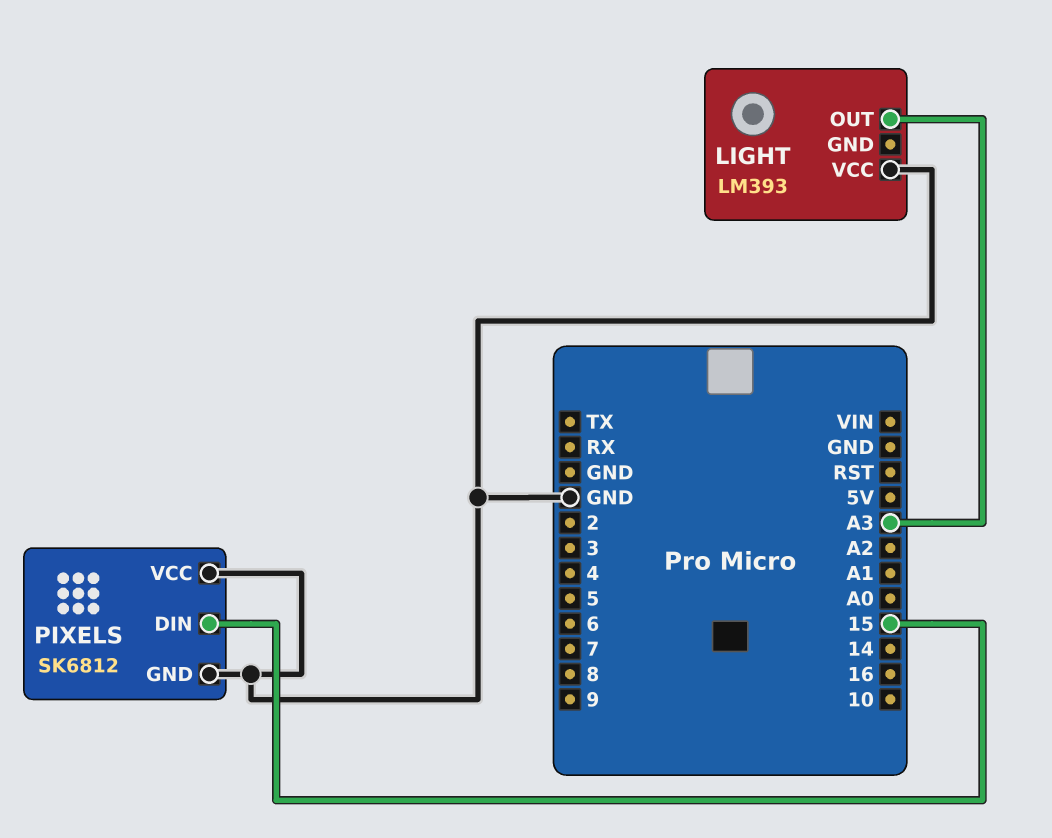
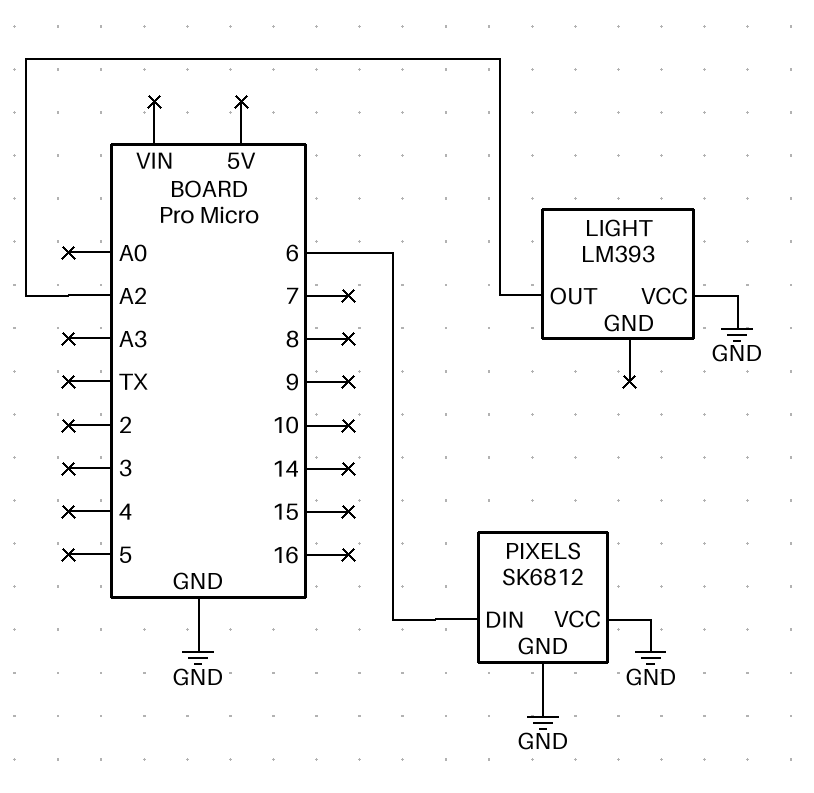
LIGHT pin OUT: A3 -> A2
PIXELS pin DIN: 15 -> 6

